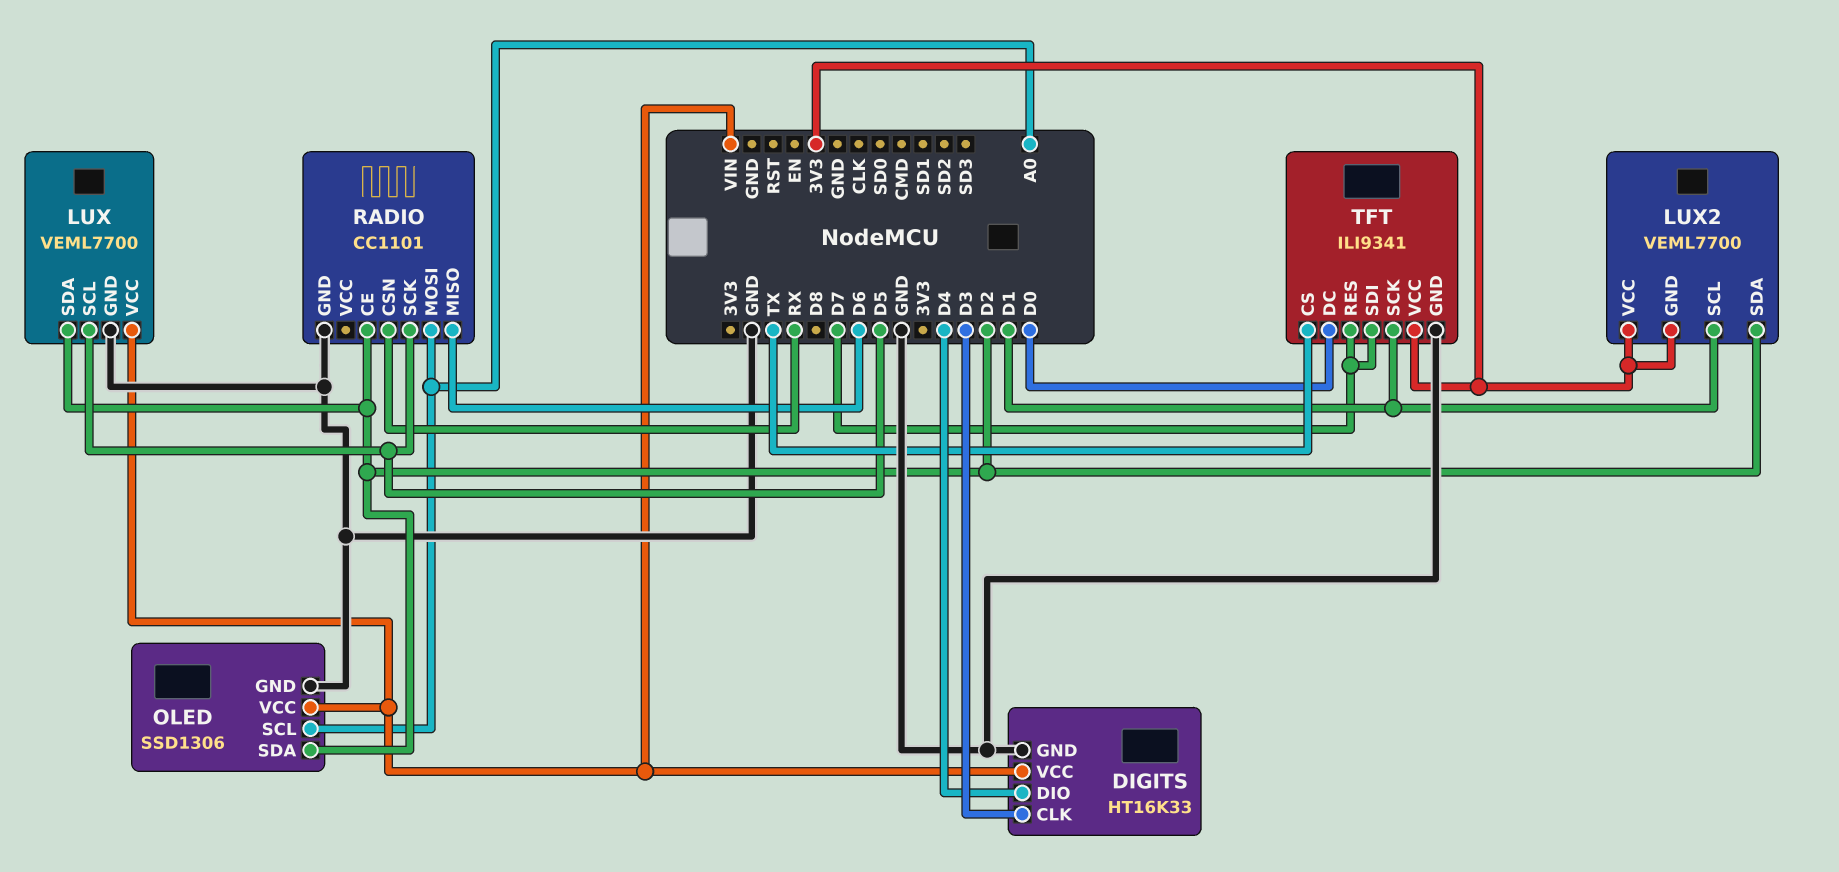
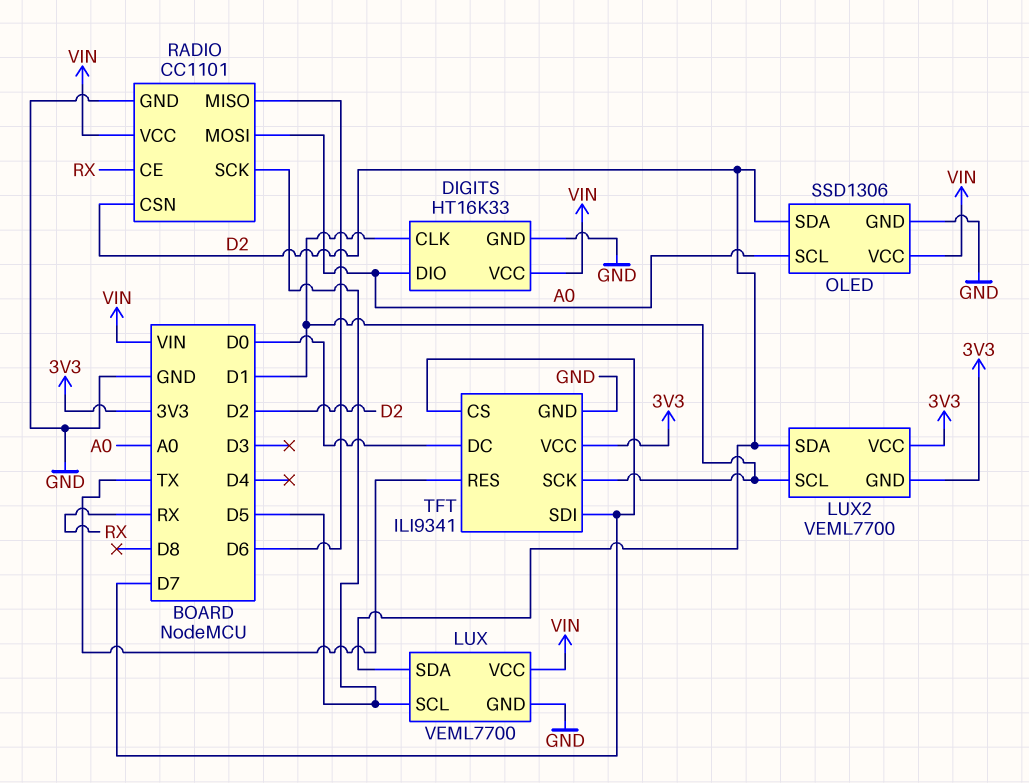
DIGITS pin CLK: D3 -> D1
DIGITS pin DIO: D4 -> A0
RADIO pin CE: D2 -> RX
RADIO pin CSN: RX -> D2
RADIO pin VCC: none -> VIN
TFT pin CS: TX -> D7
TFT pin RES: D7 -> TX

